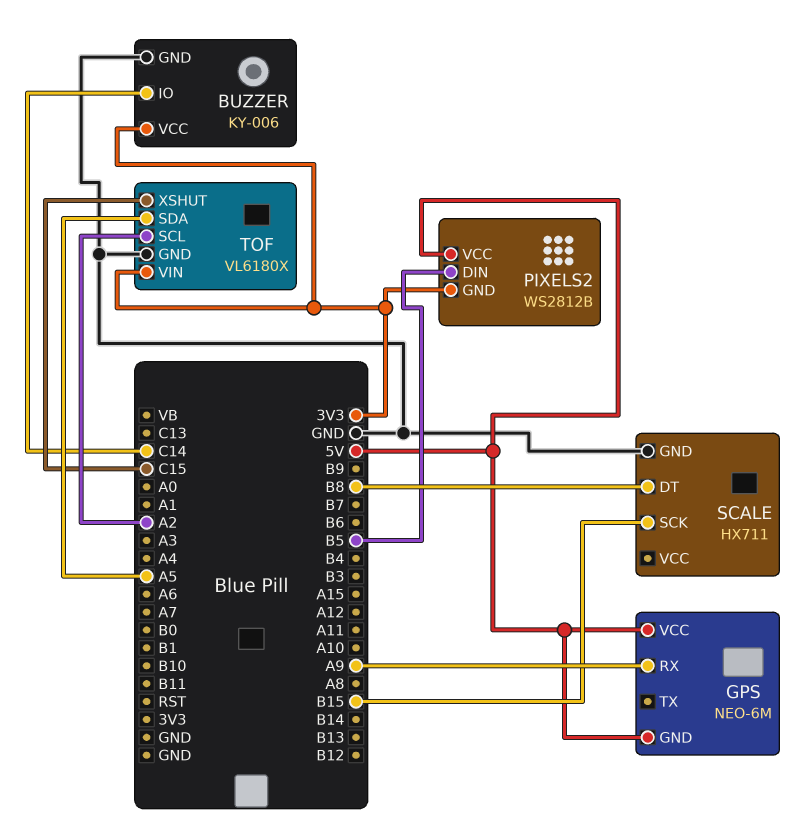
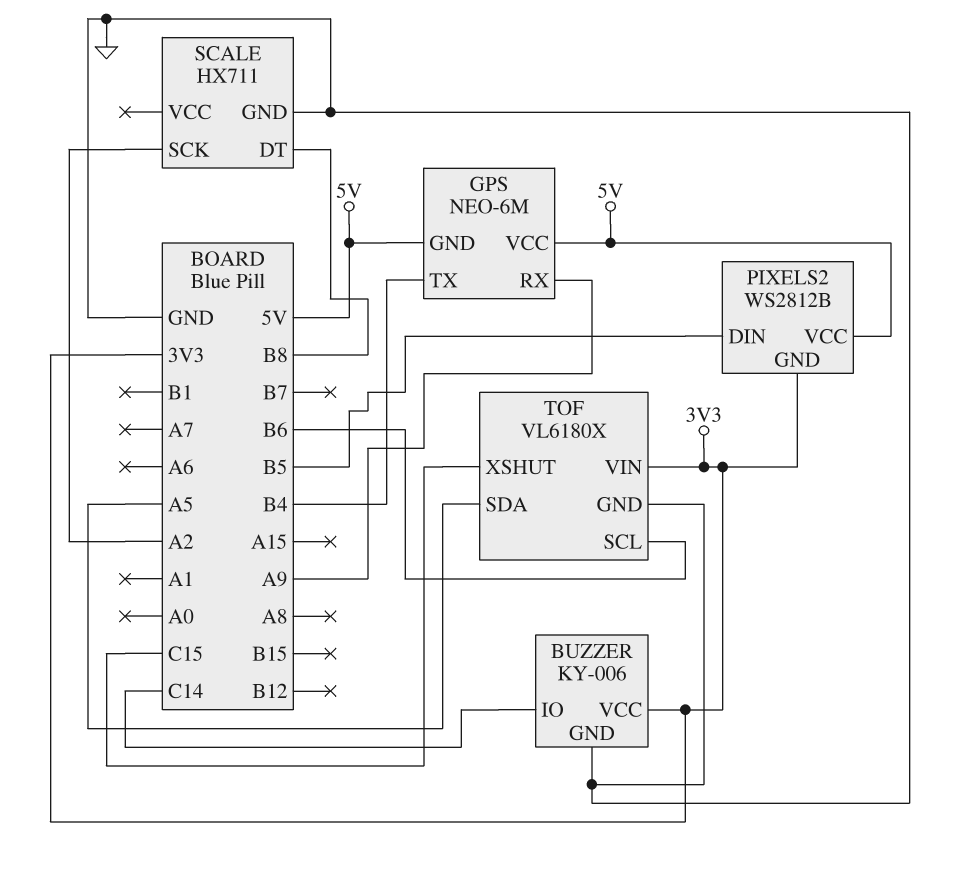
GPS pin TX: none -> B4
SCALE pin SCK: B15 -> A2
TOF pin SCL: A2 -> B6

